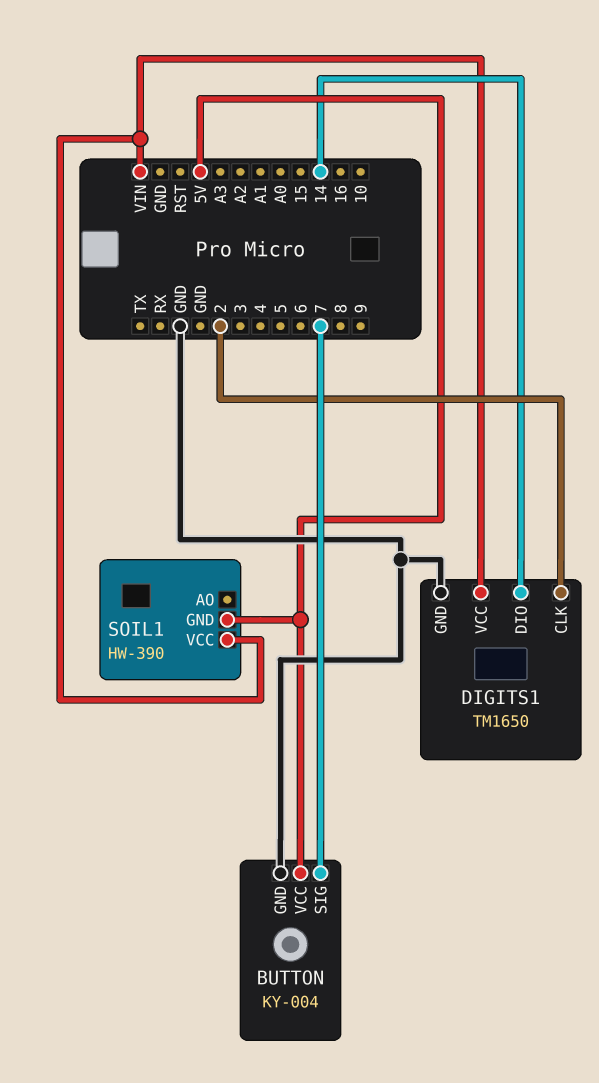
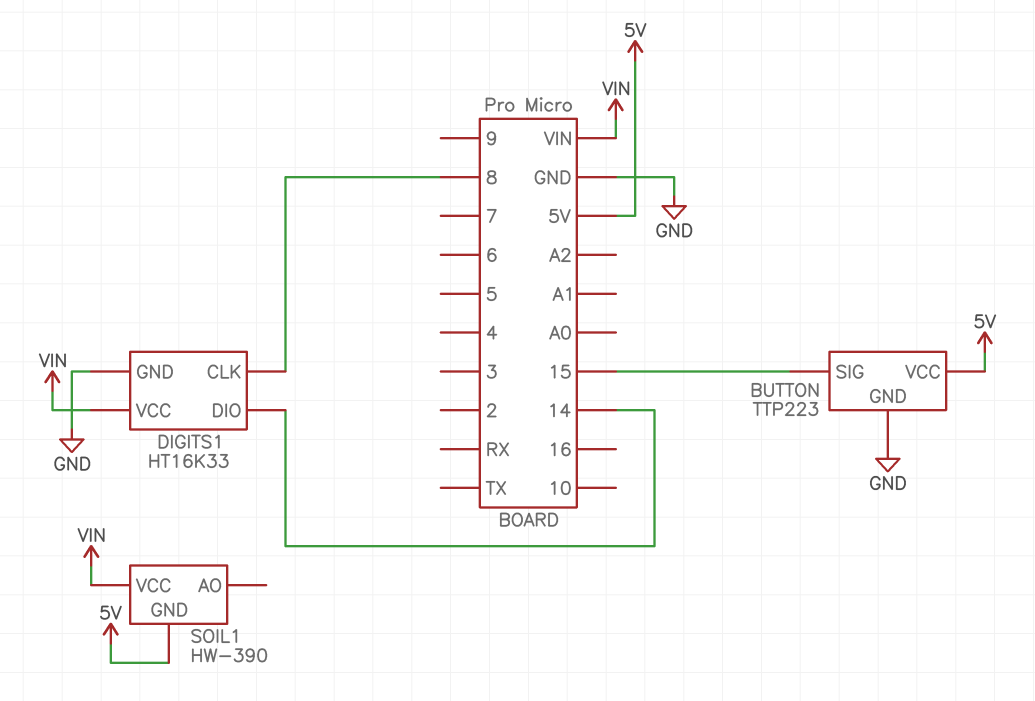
BUTTON: KY-004 -> TTP223
BUTTON pin SIG: 7 -> 15
DIGITS1: TM1650 -> HT16K33
DIGITS1 pin CLK: 2 -> 8

